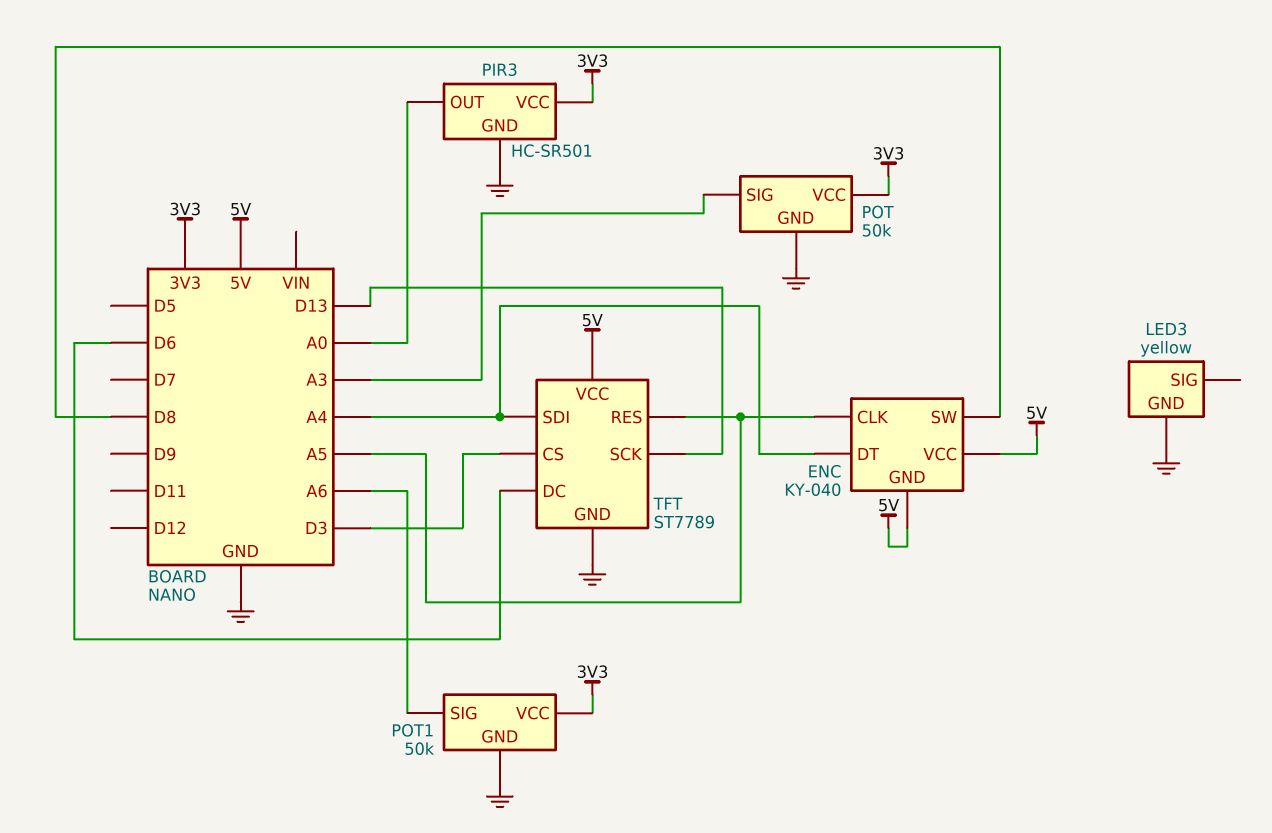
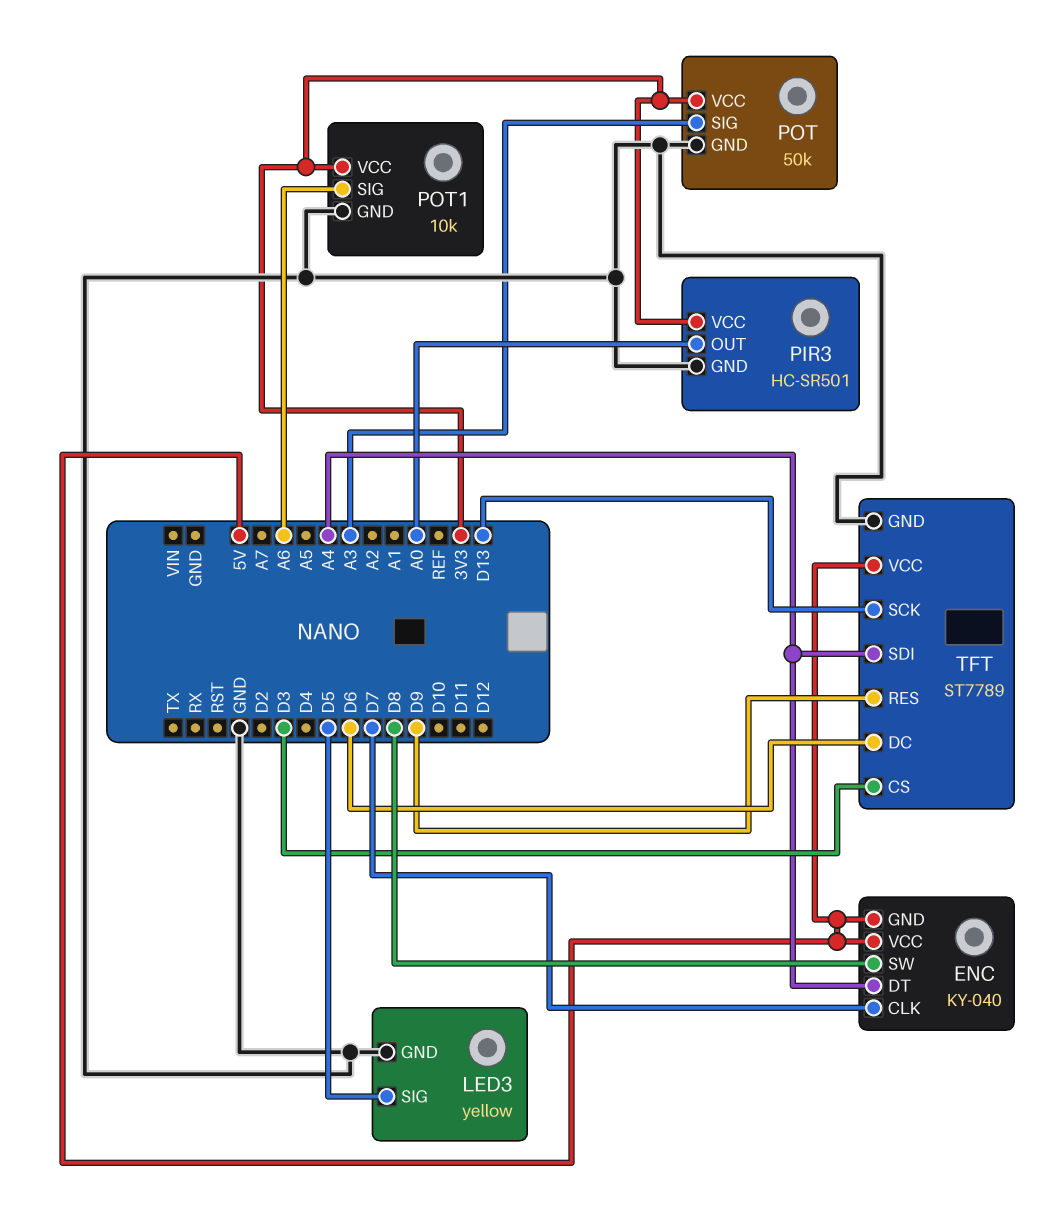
ENC pin CLK: A5 -> D7
LED3 pin SIG: none -> D5
POT1: 50k -> 10k
TFT pin RES: A5 -> D9

